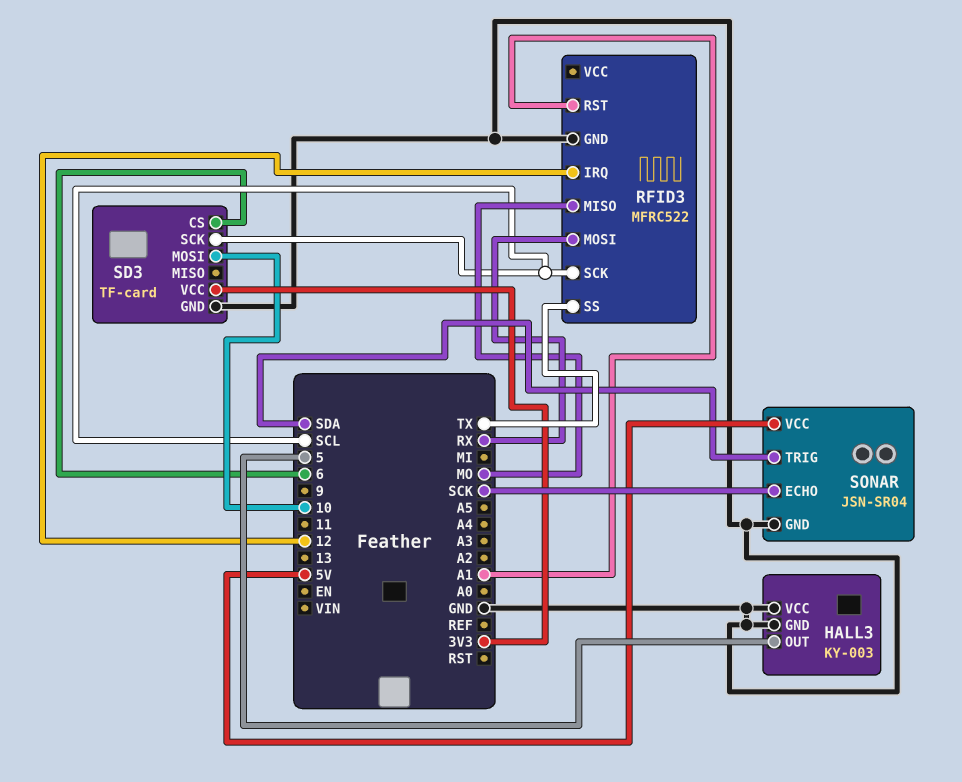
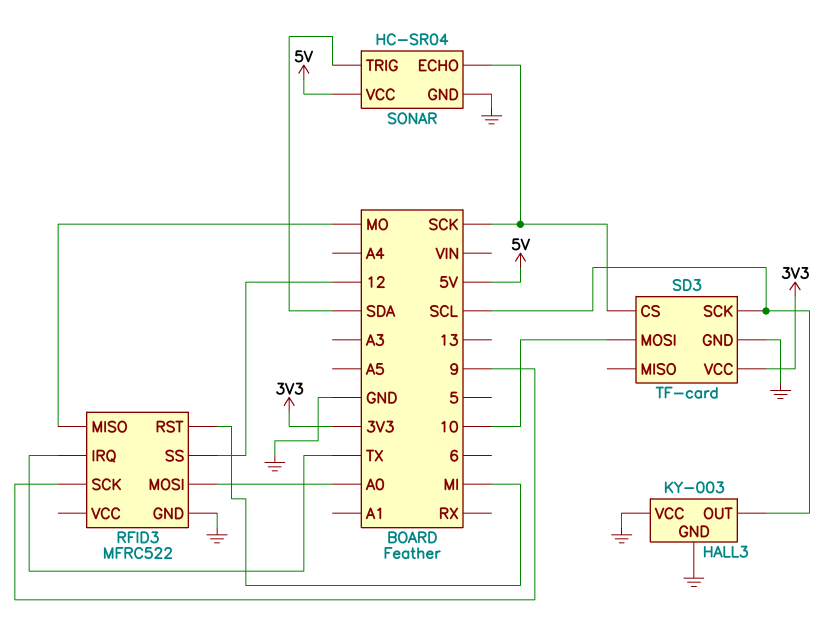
HALL3 pin OUT: 5 -> SCL
RFID3 pin IRQ: 12 -> TX
RFID3 pin MOSI: RX -> A0
RFID3 pin RST: A1 -> MI
RFID3 pin SCK: SCL -> 9
RFID3 pin SS: TX -> 12
SD3 pin CS: 6 -> SCK
SONAR: JSN-SR04 -> HC-SR04

